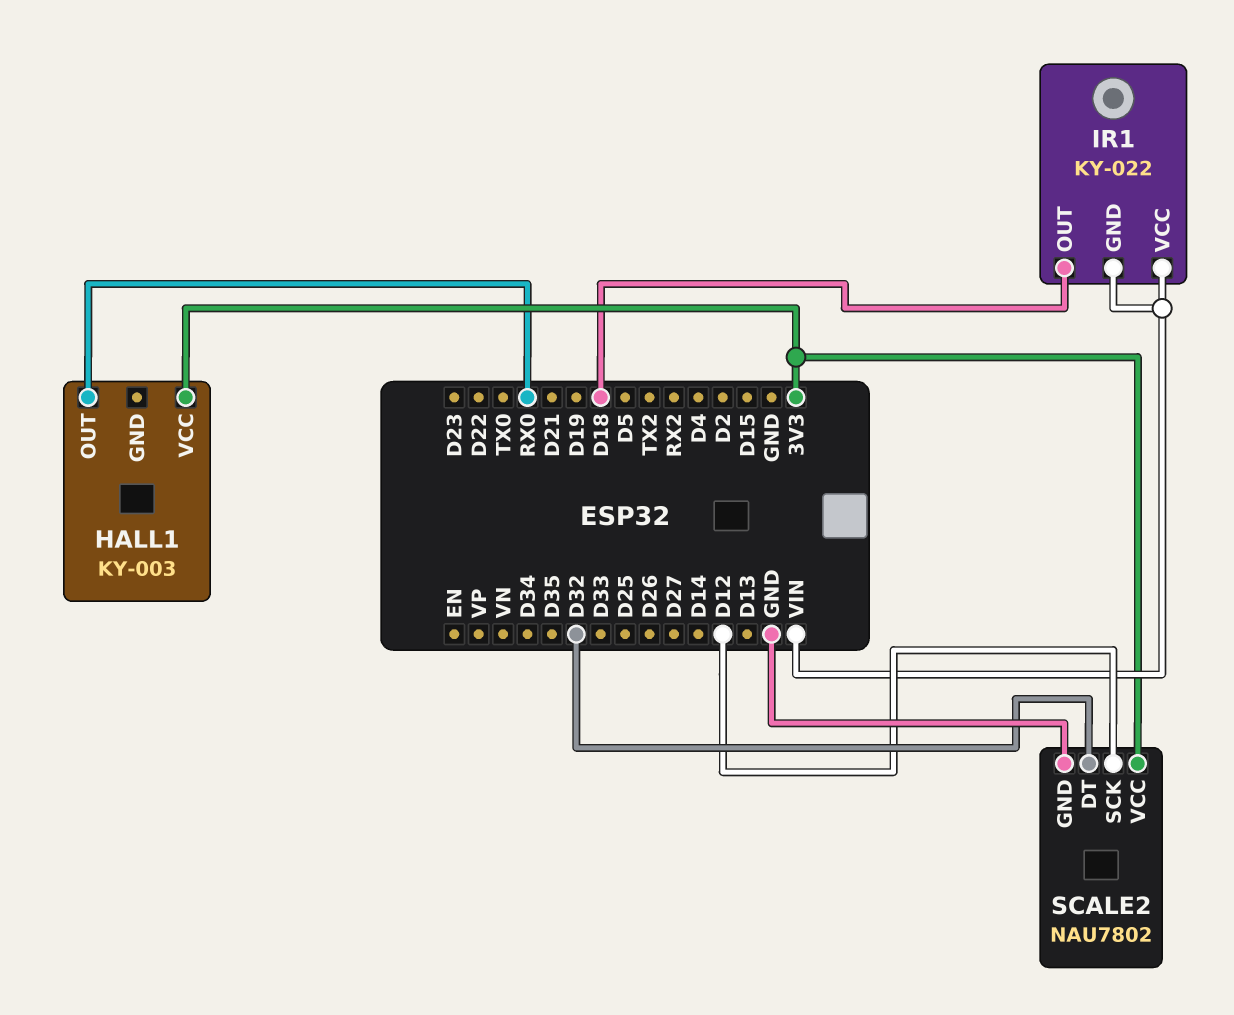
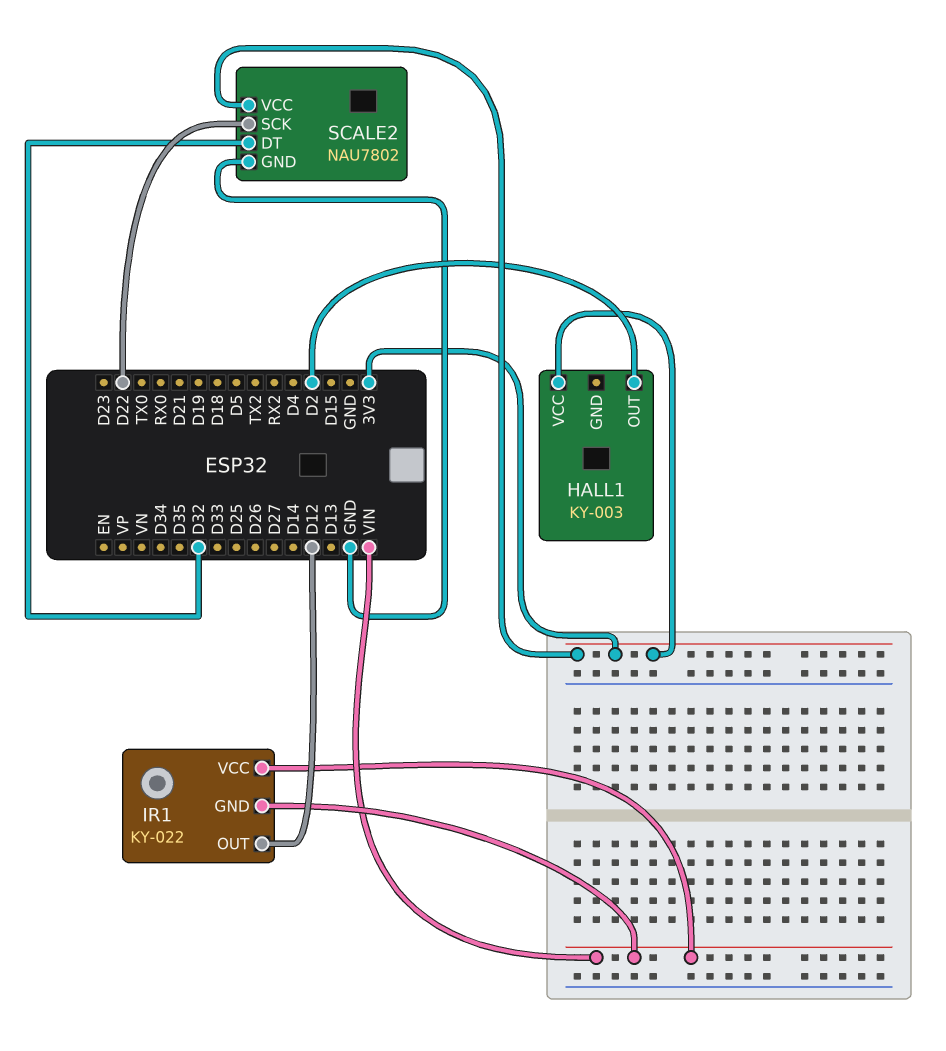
HALL1 pin OUT: RX0 -> D2
IR1 pin OUT: D18 -> D12
SCALE2 pin SCK: D12 -> D22

